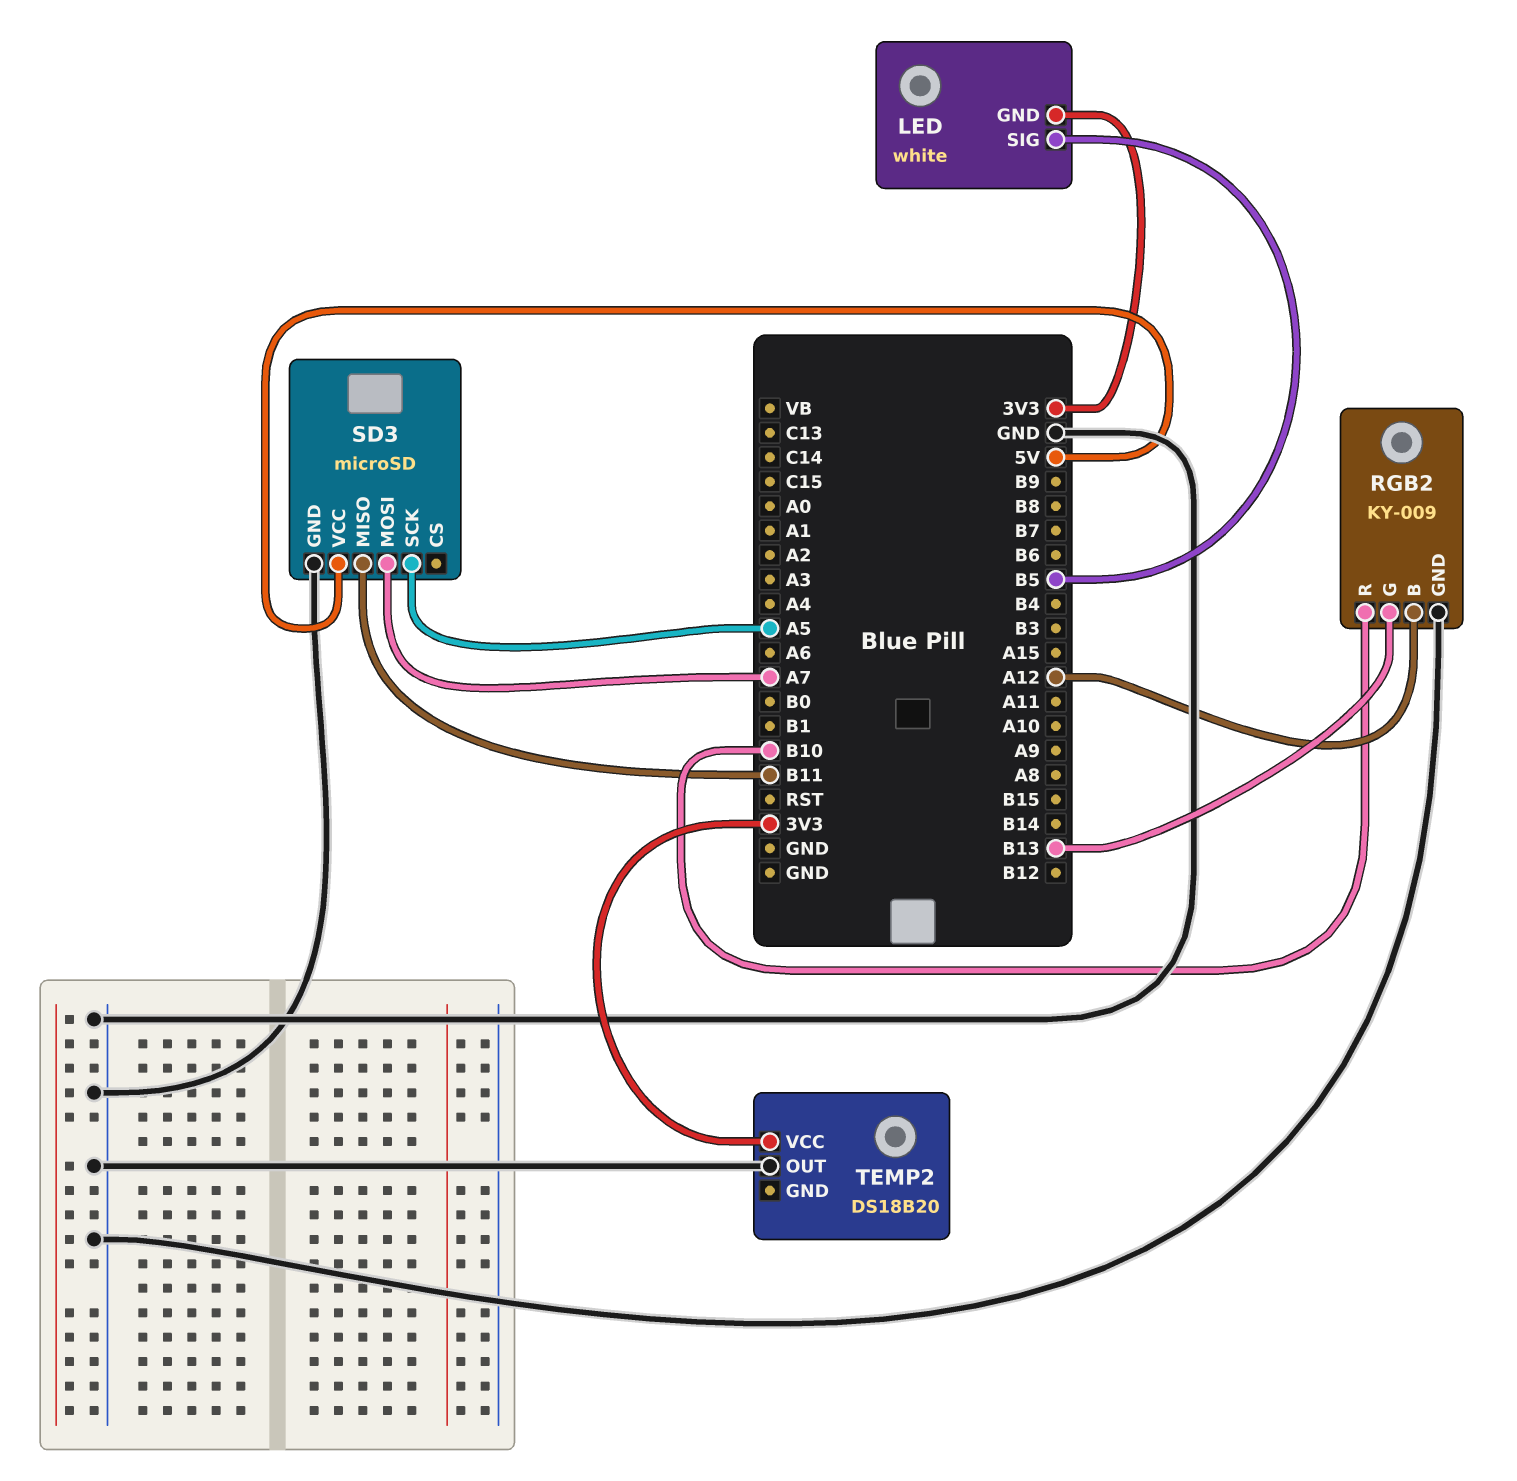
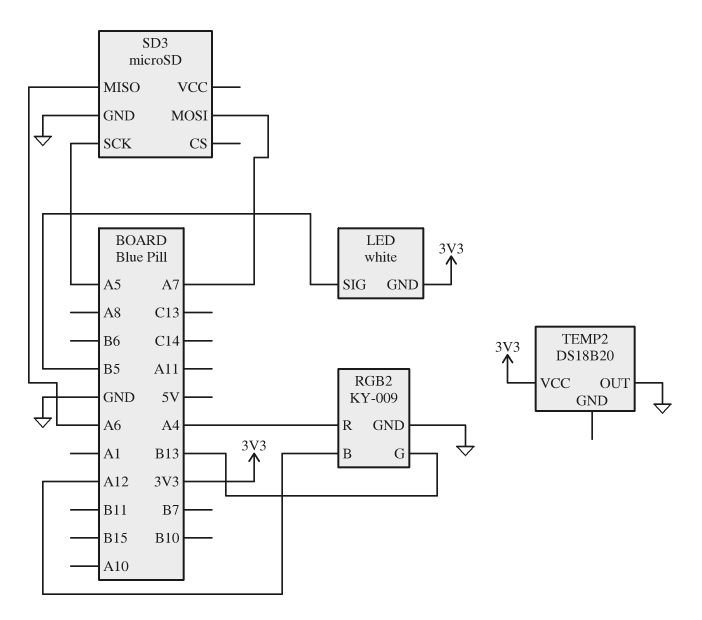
RGB2 pin R: B10 -> A4
SD3 pin MISO: B11 -> A6
SD3 pin VCC: 5V -> none

